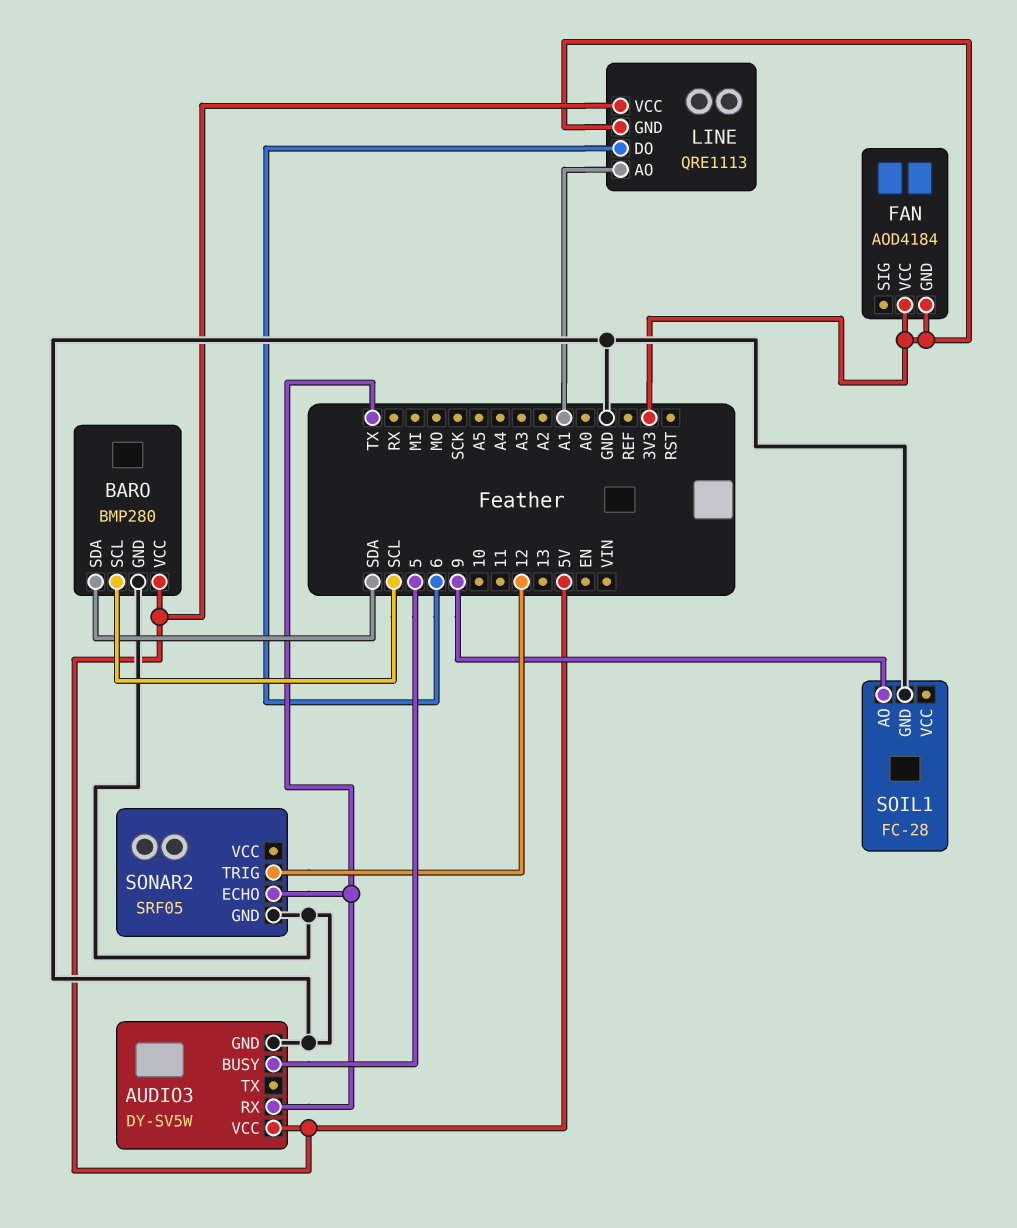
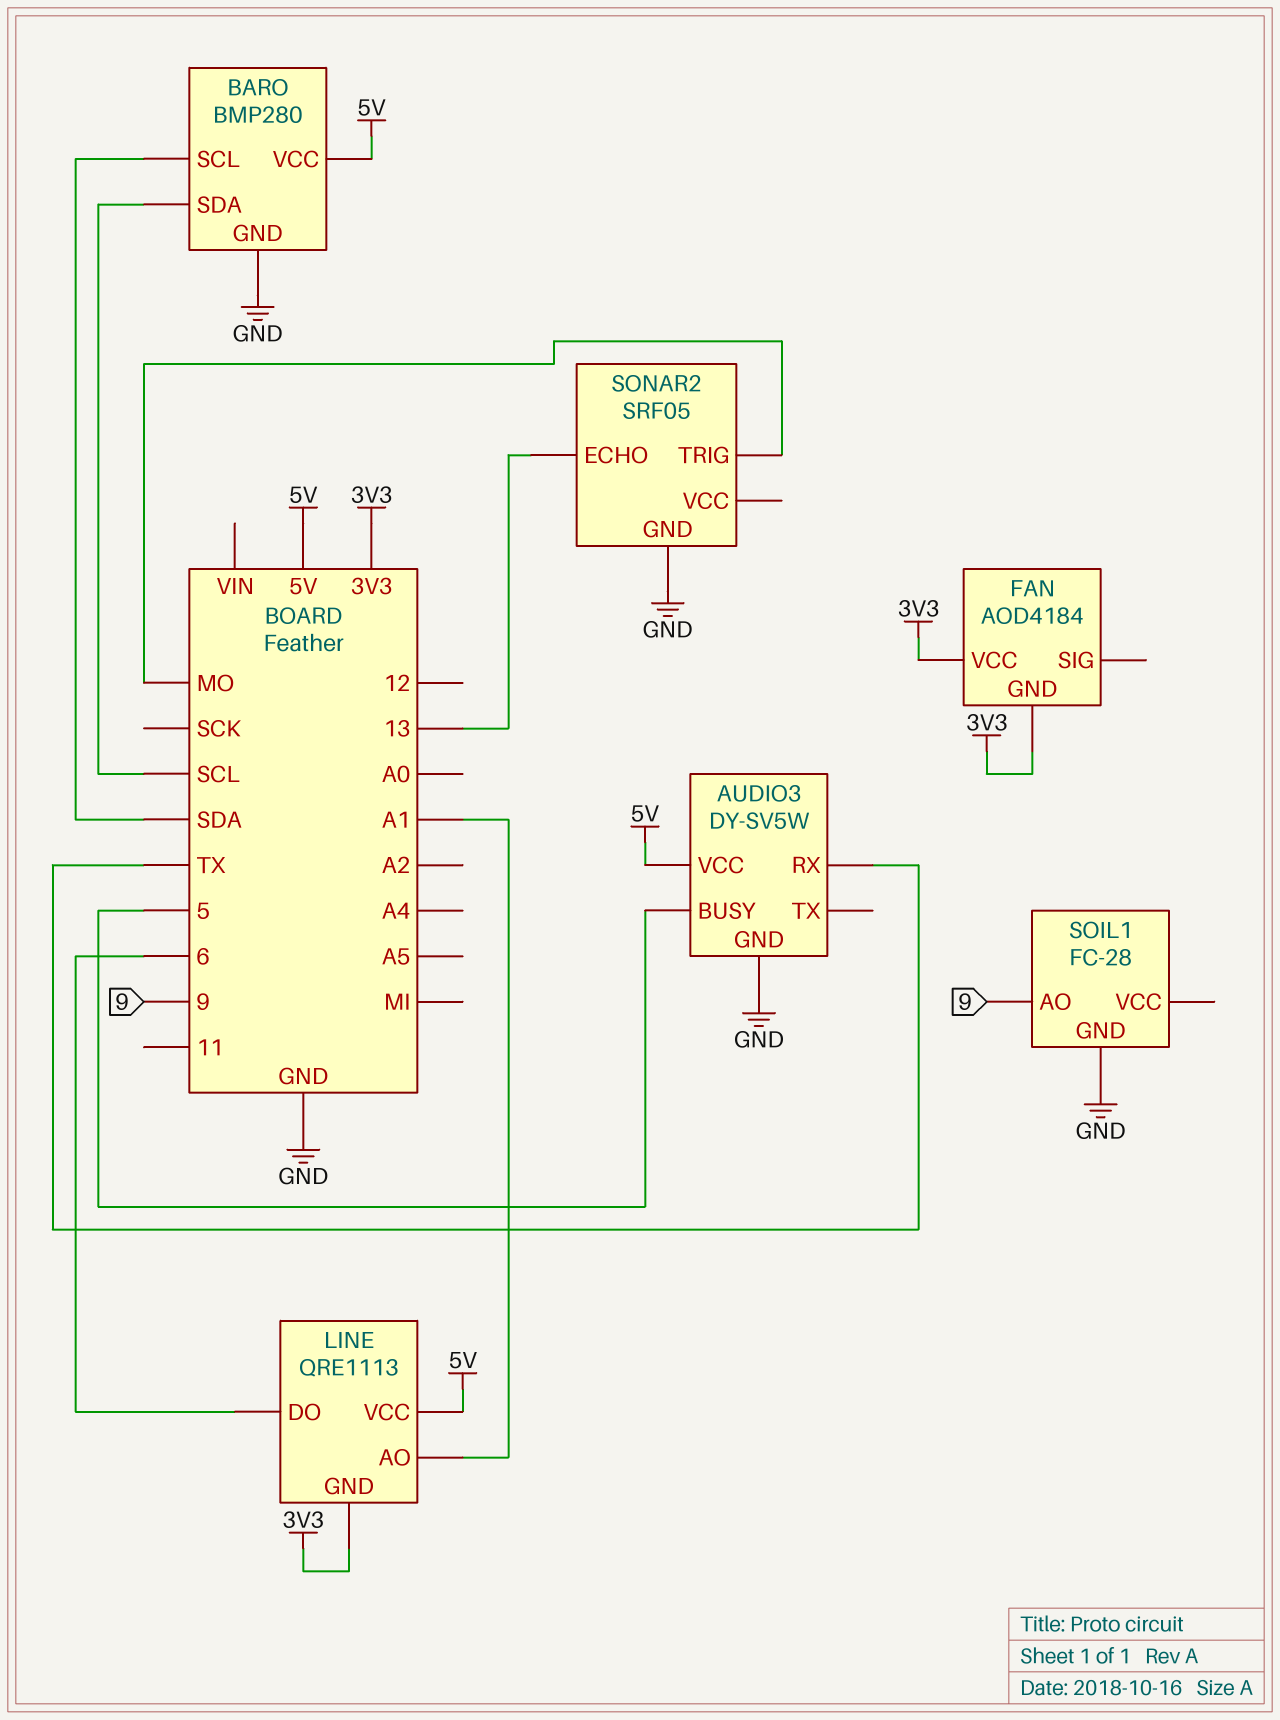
BARO pin SCL: SCL -> SDA
BARO pin SDA: SDA -> SCL
SONAR2 pin ECHO: TX -> 13
SONAR2 pin TRIG: 12 -> MO

